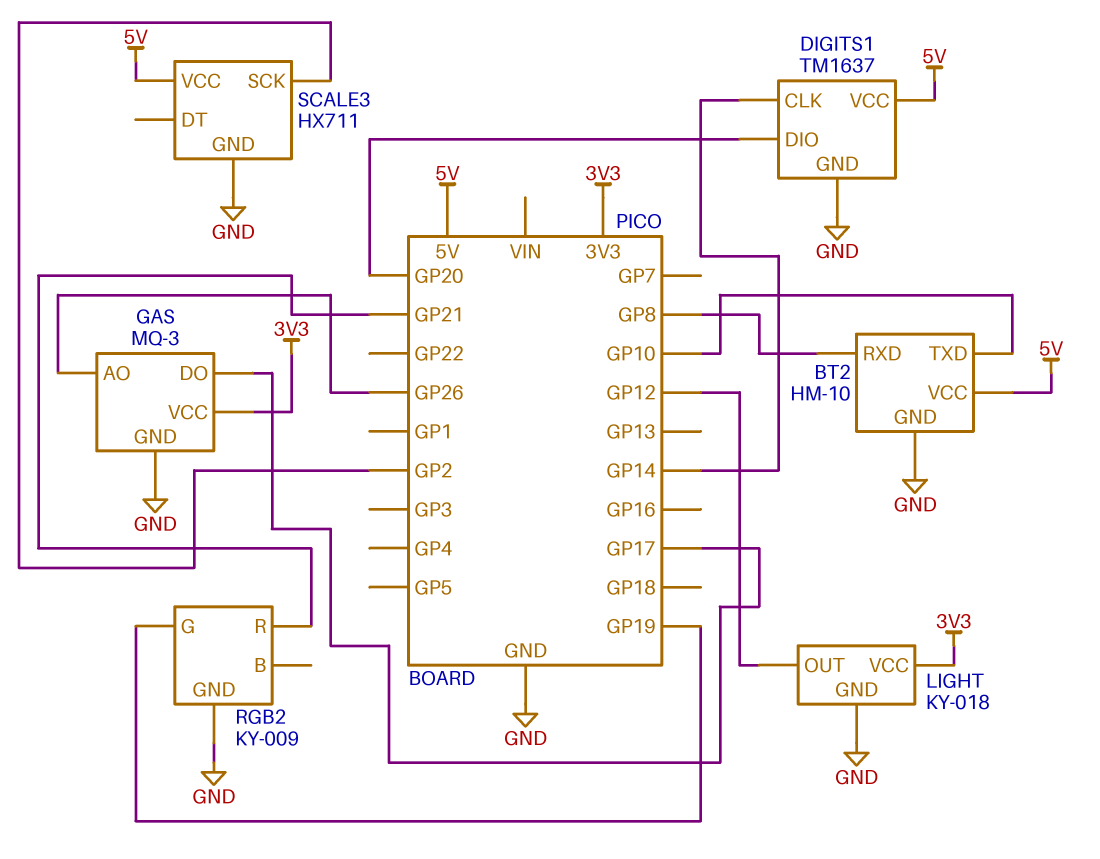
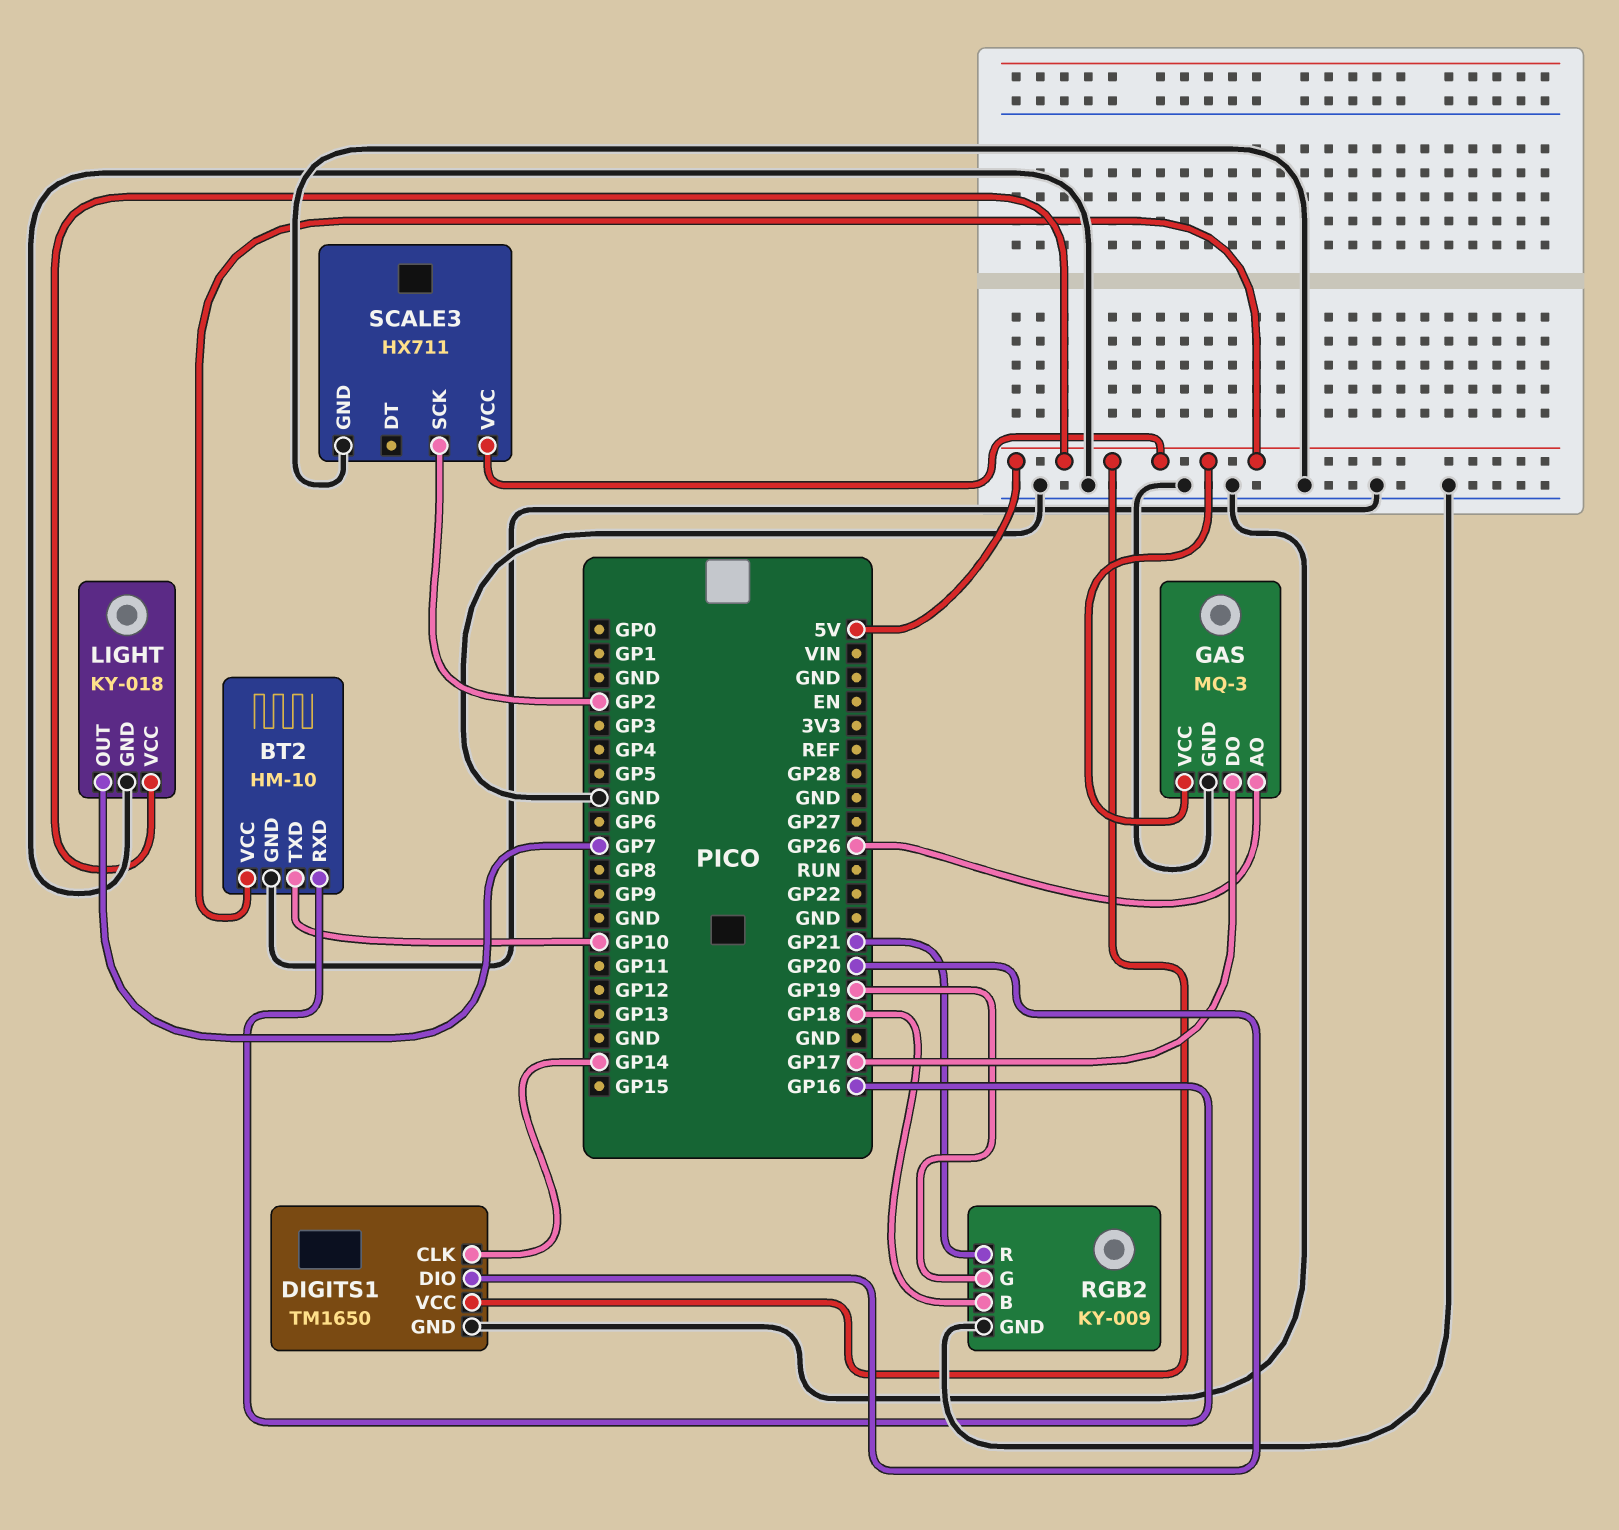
BT2 pin RXD: GP8 -> GP16
DIGITS1: TM1637 -> TM1650
GAS pin VCC: 3V3 -> 5V
LIGHT pin OUT: GP12 -> GP7
LIGHT pin VCC: 3V3 -> 5V
RGB2 pin B: none -> GP18

